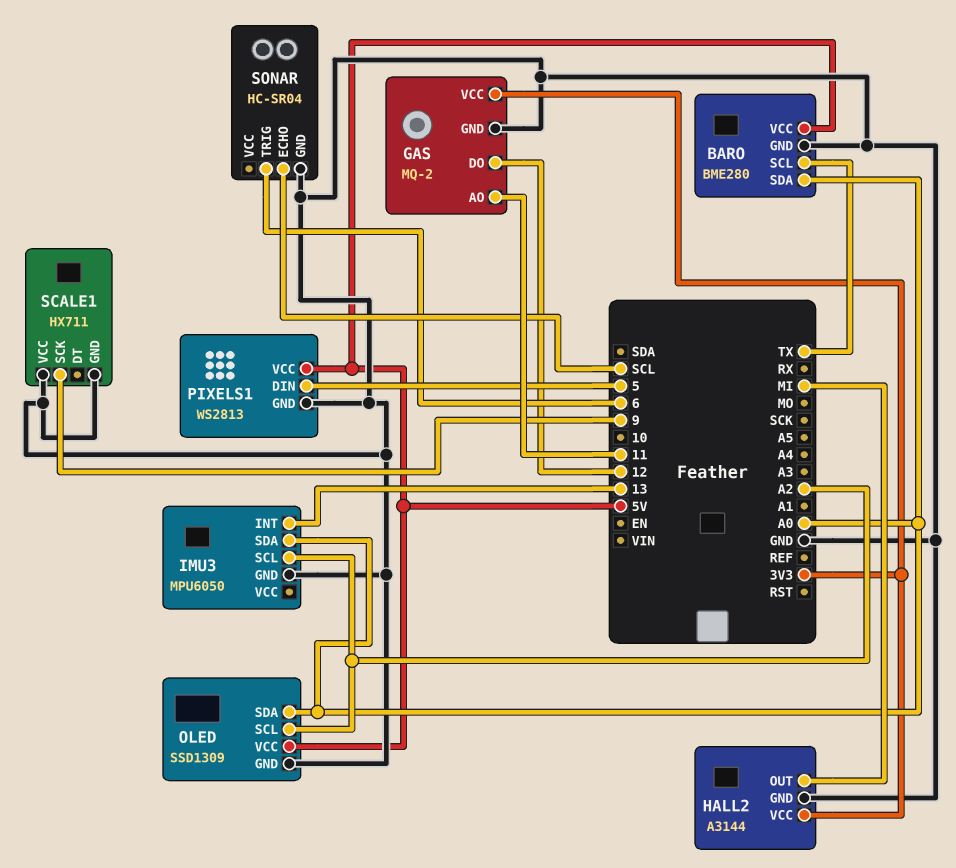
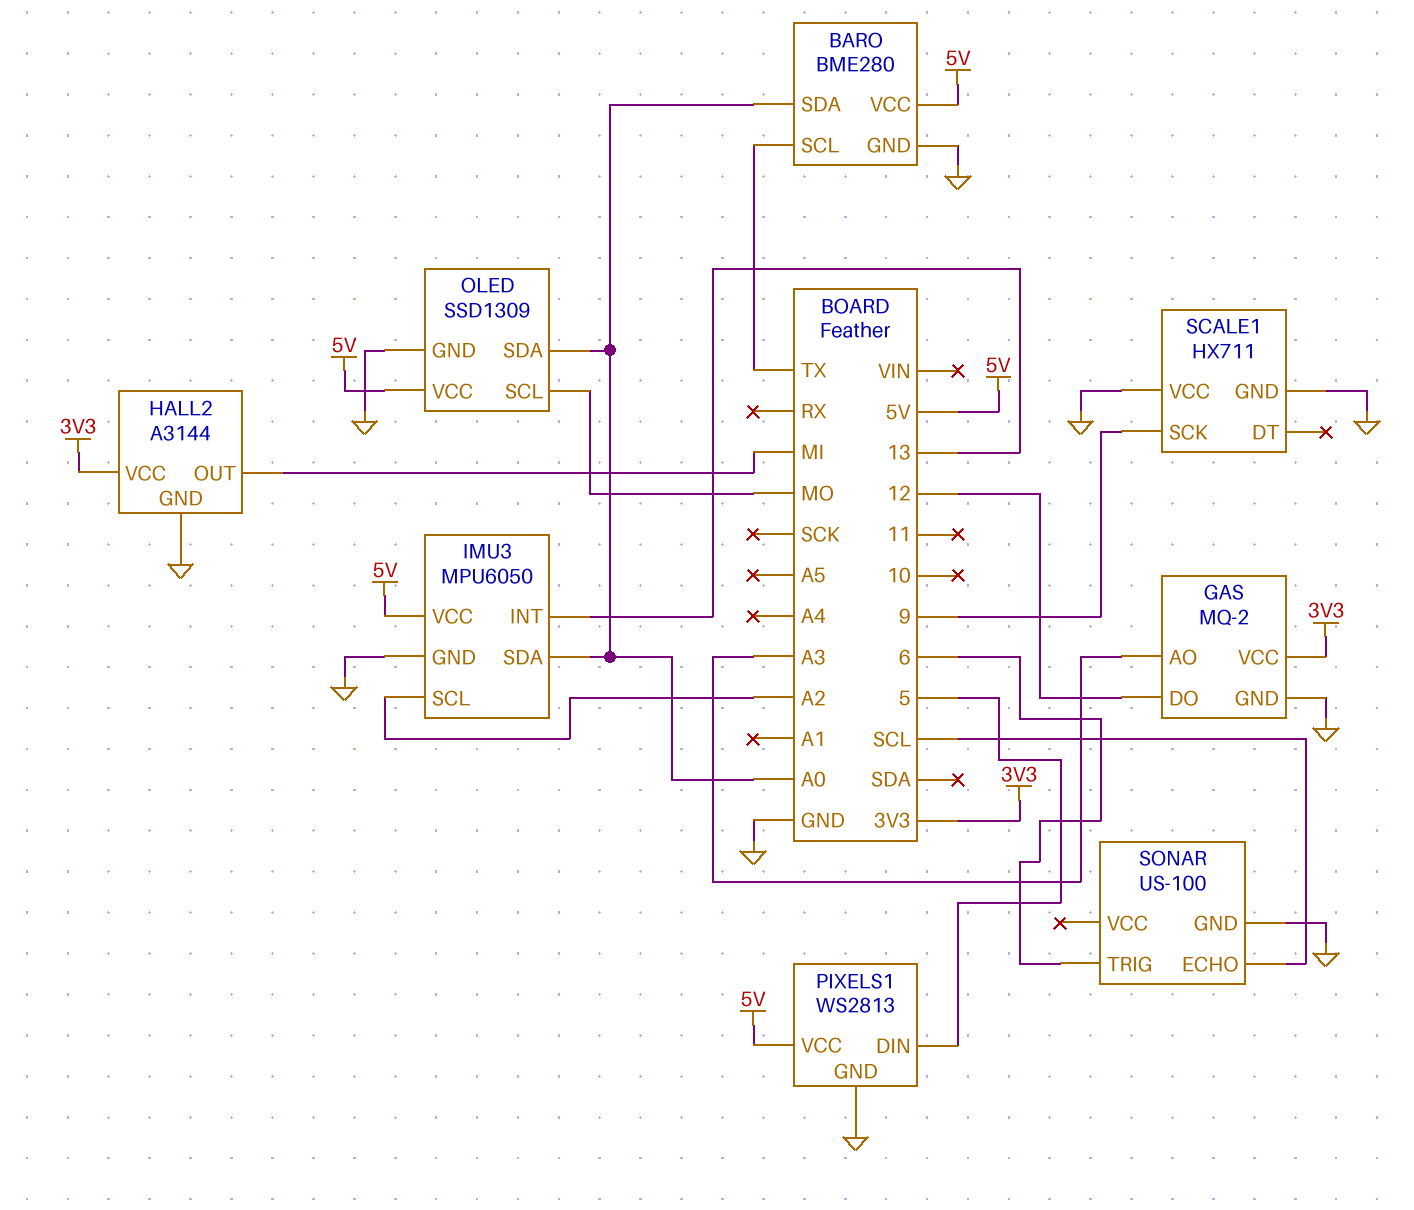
GAS pin AO: 11 -> A3
IMU3 pin VCC: none -> 5V
OLED pin SCL: A2 -> MO
SONAR: HC-SR04 -> US-100

